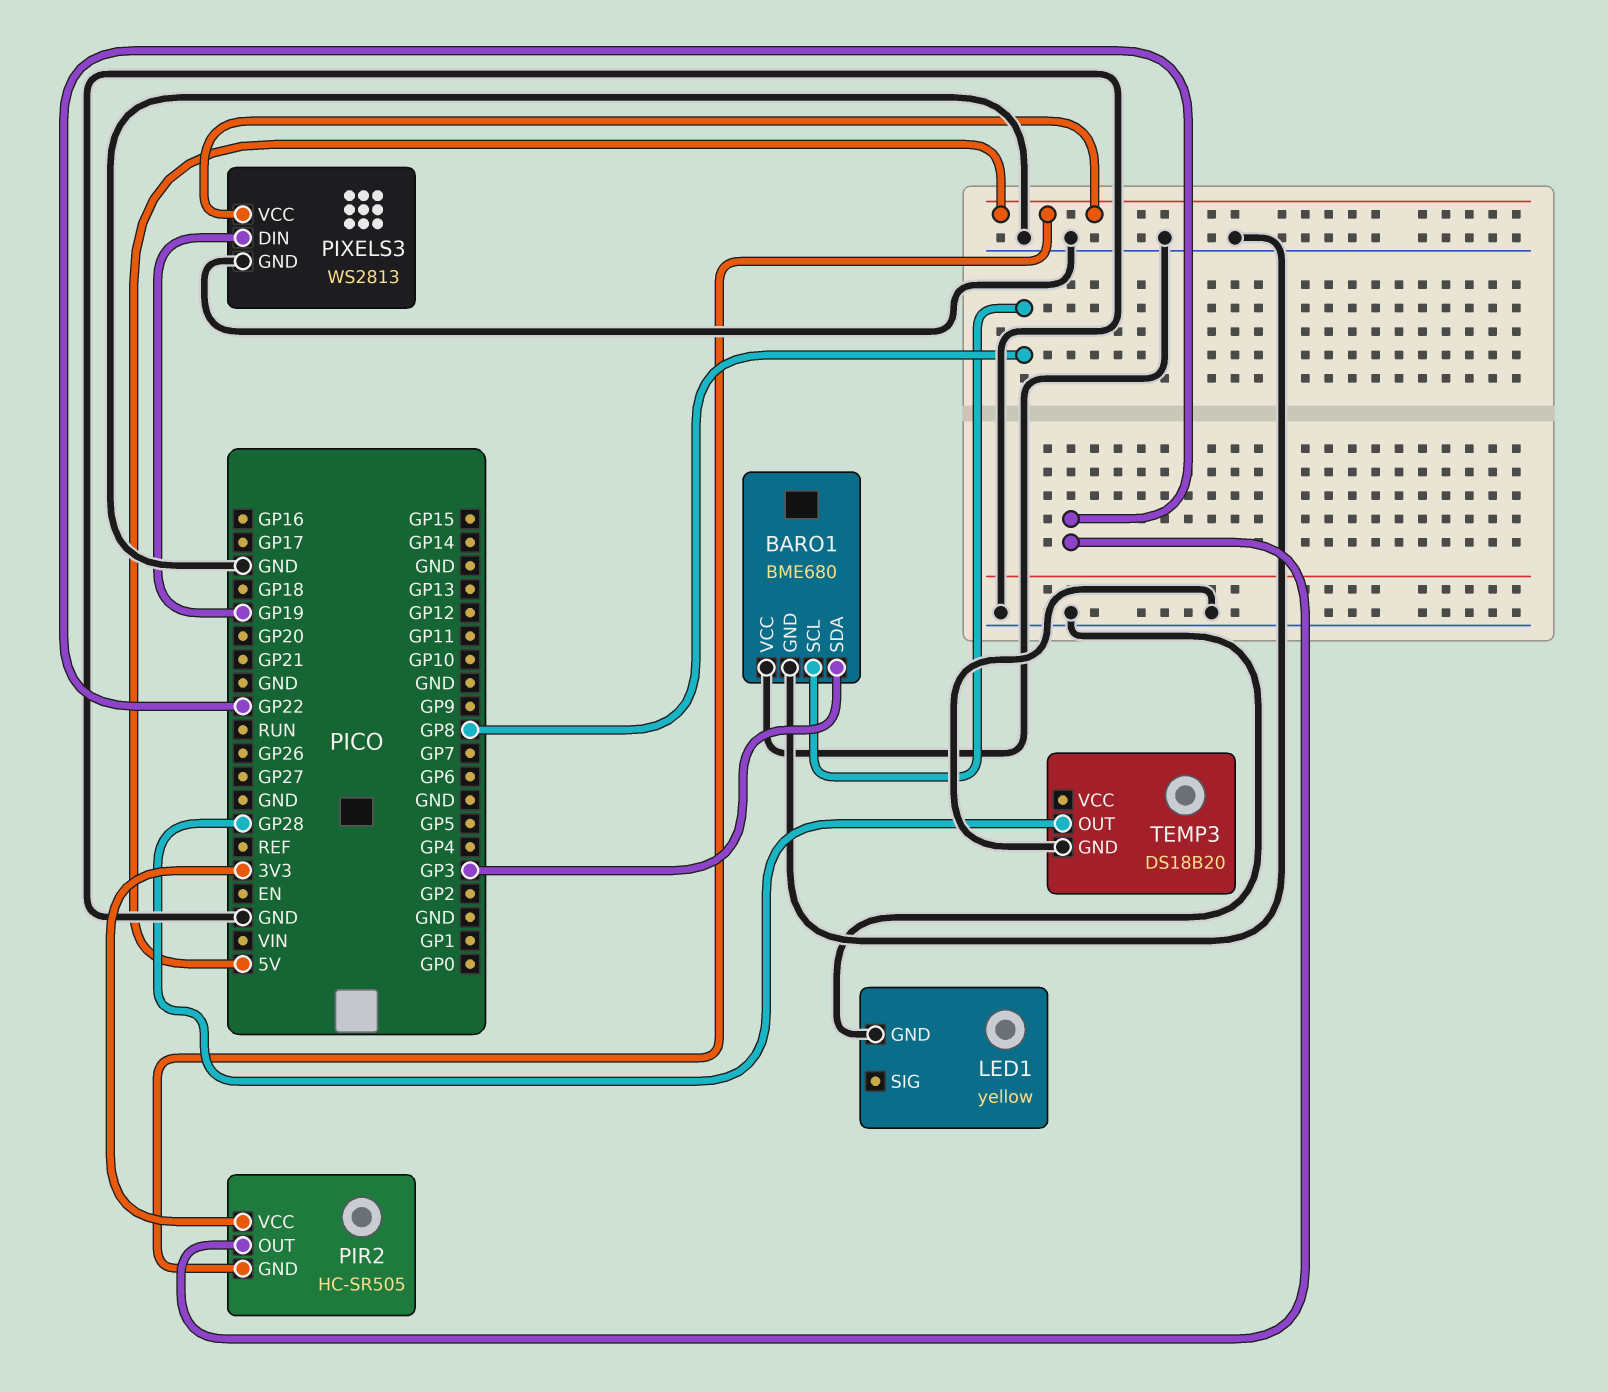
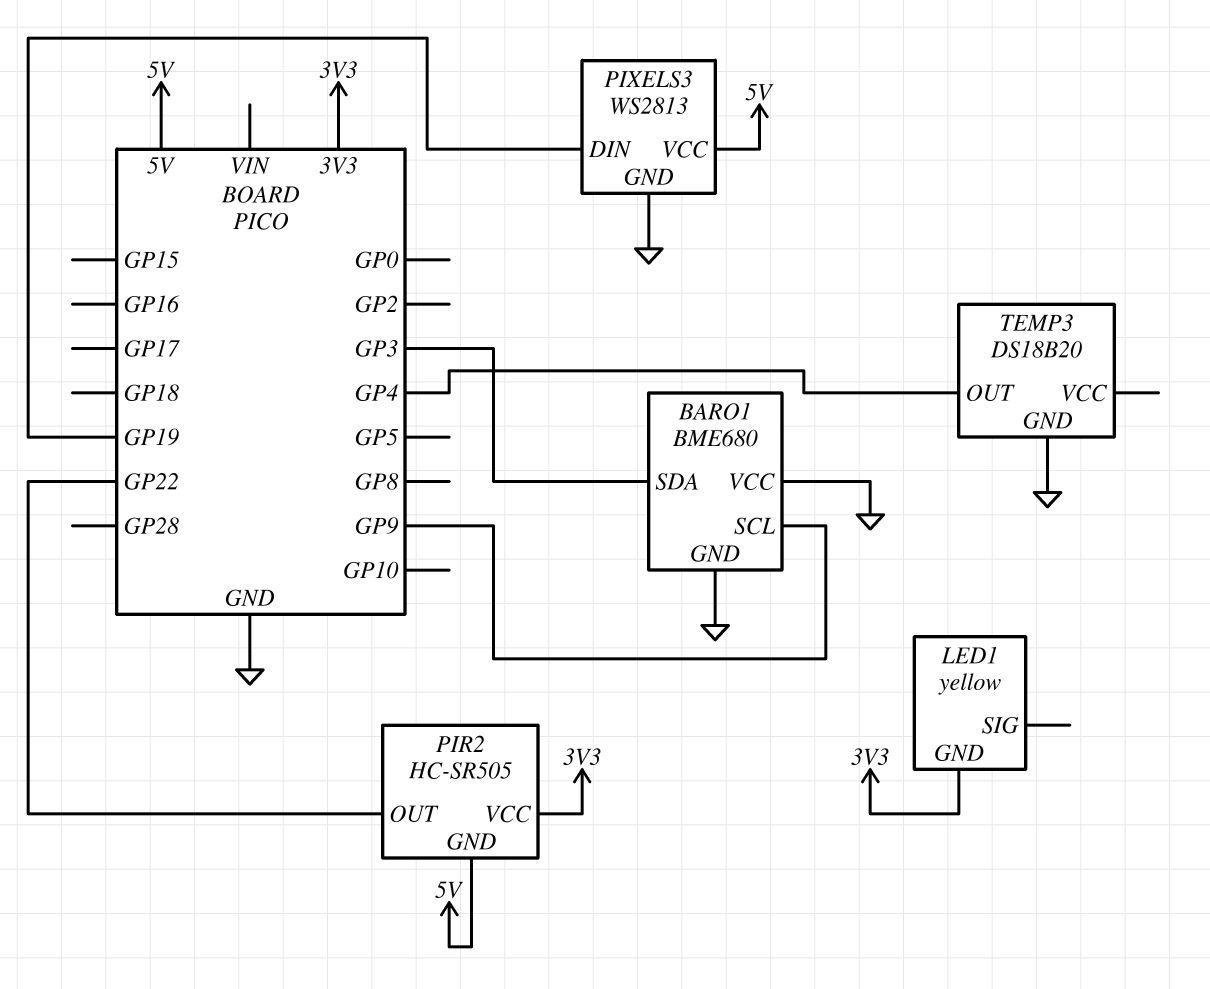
BARO1 pin SCL: GP8 -> GP9
LED1 pin GND: GND -> 3V3
TEMP3 pin OUT: GP28 -> GP4

